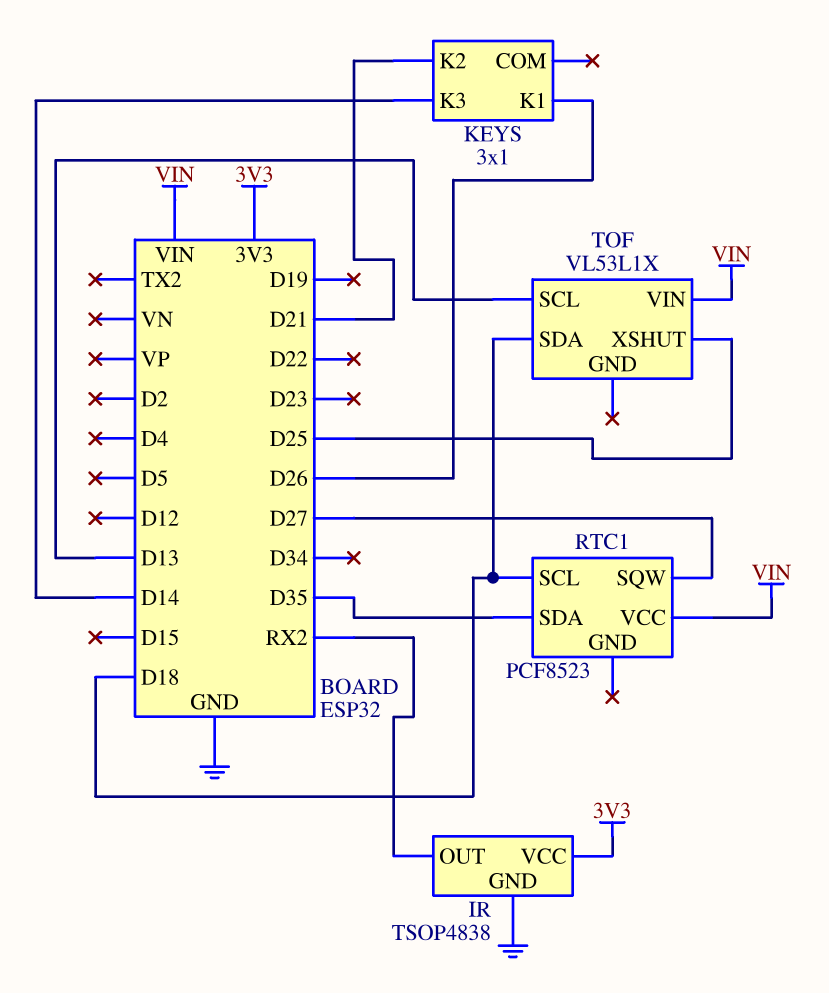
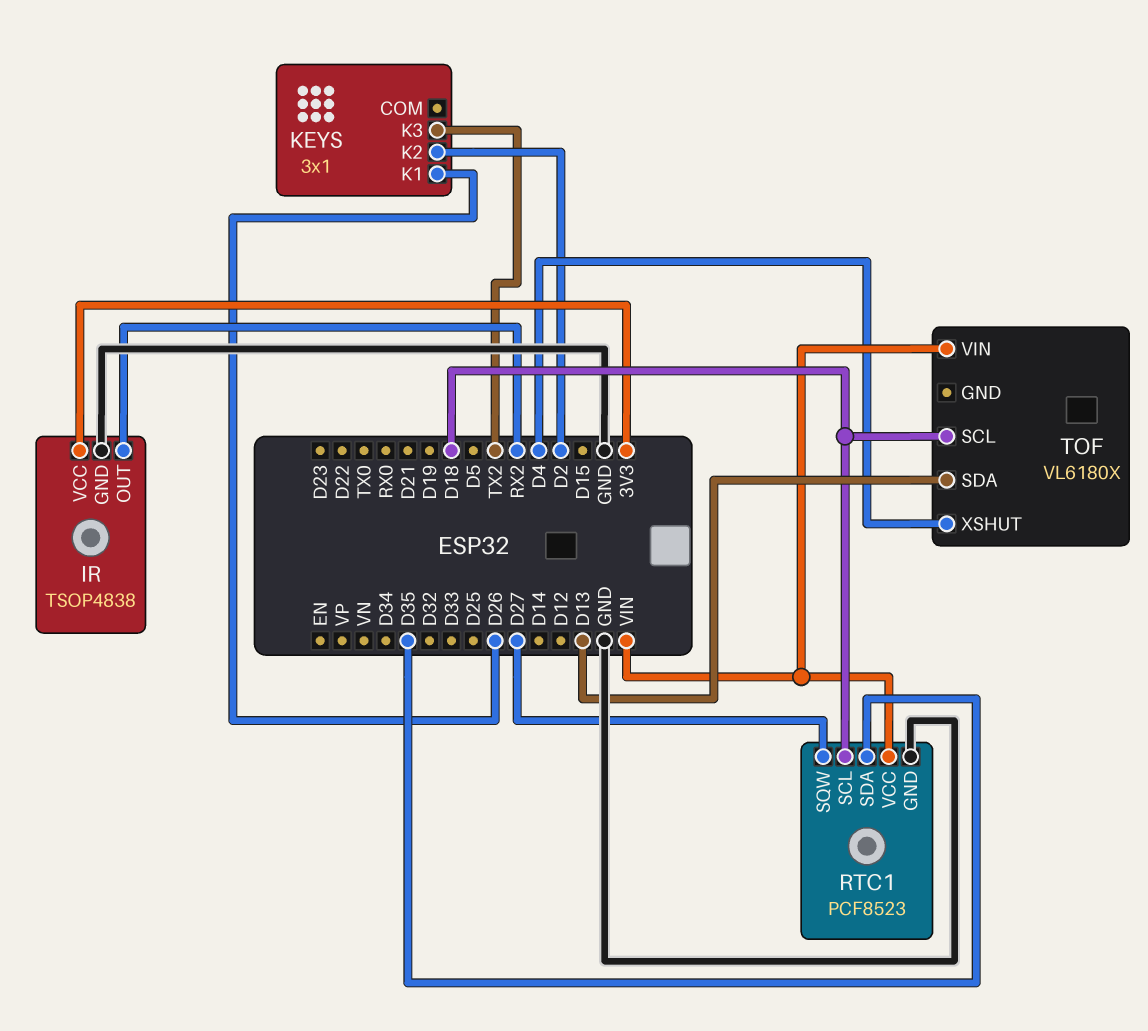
KEYS pin K2: D21 -> D2
KEYS pin K3: D14 -> TX2
RTC1 pin GND: none -> GND
TOF: VL53L1X -> VL6180X
TOF pin SCL: D13 -> D18
TOF pin SDA: D18 -> D13
TOF pin XSHUT: D25 -> D4

